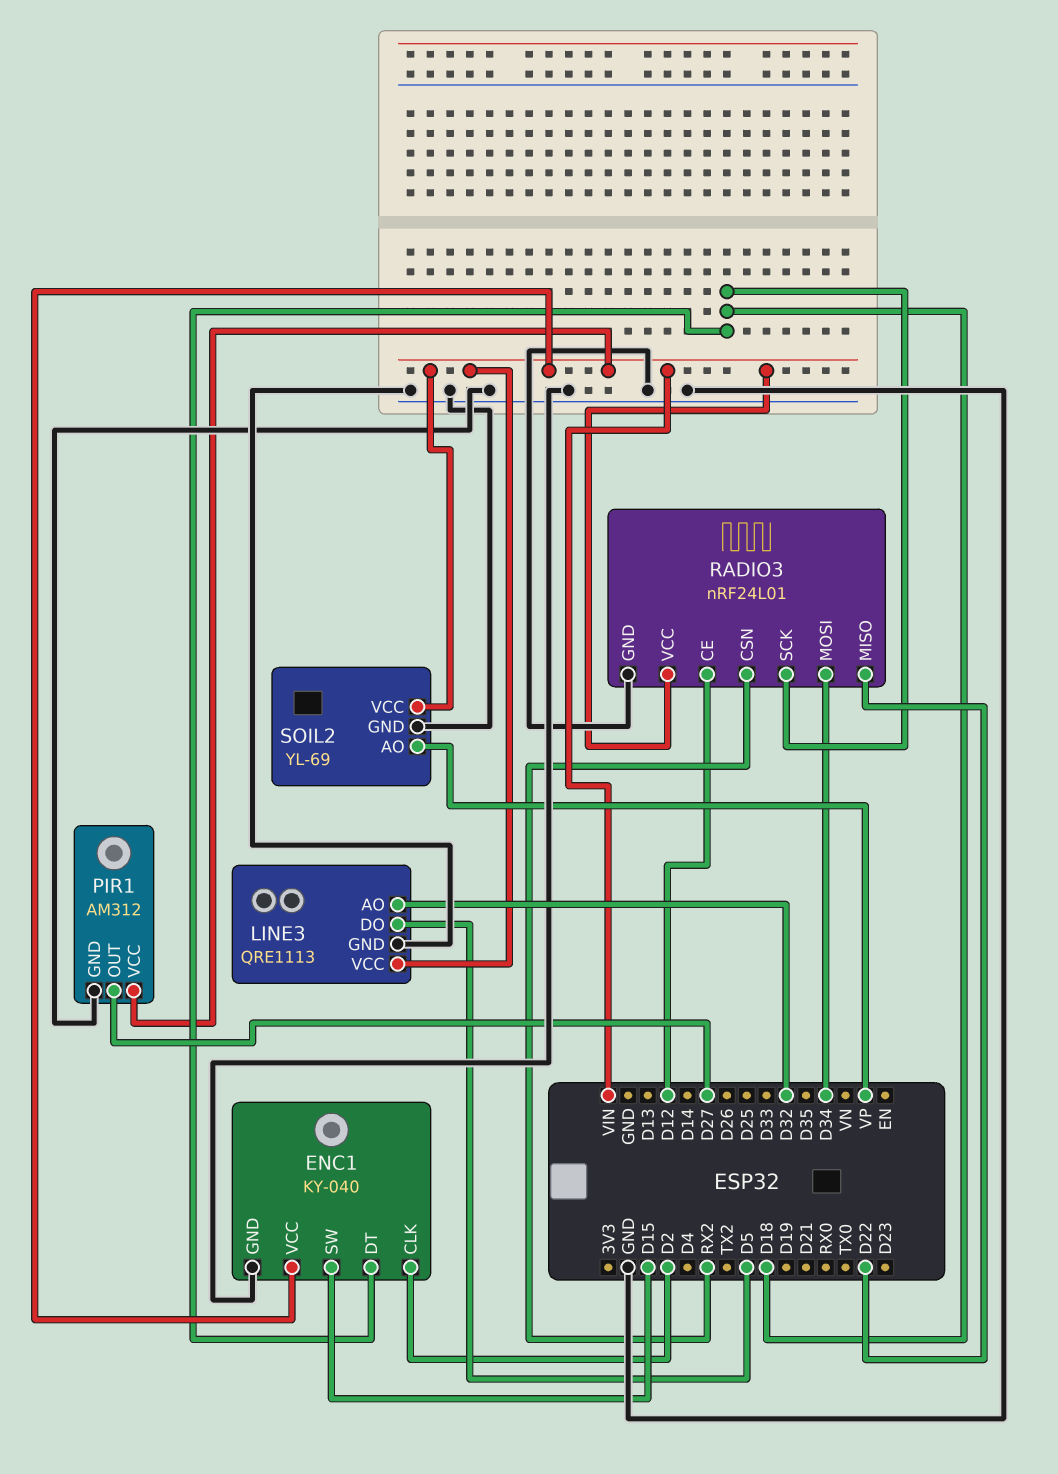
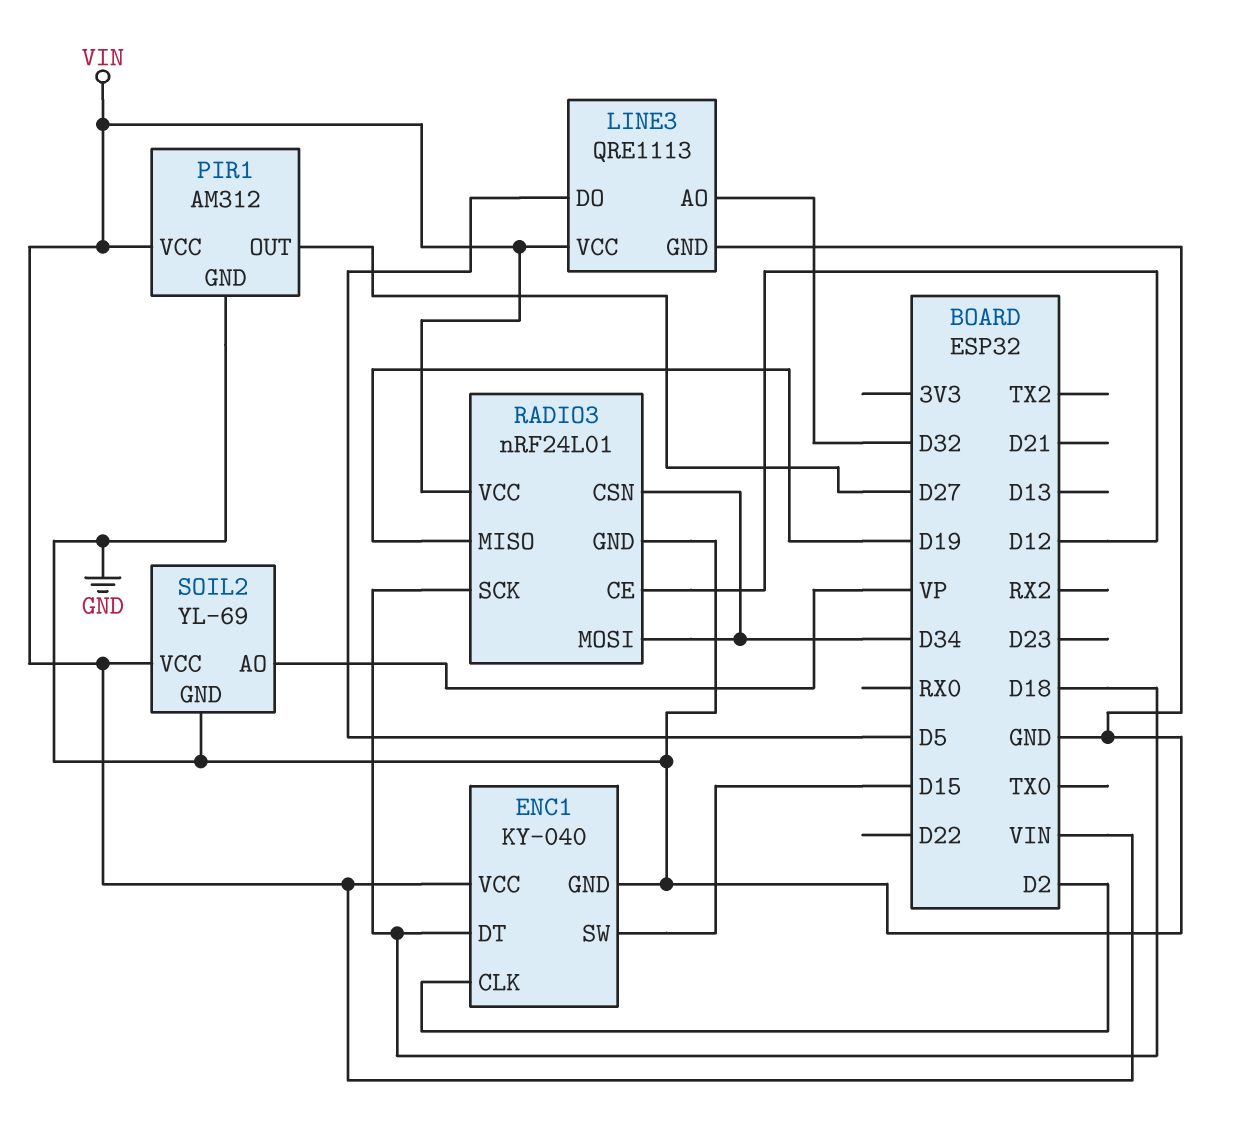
RADIO3 pin CSN: RX2 -> D34
RADIO3 pin MISO: D22 -> D19

